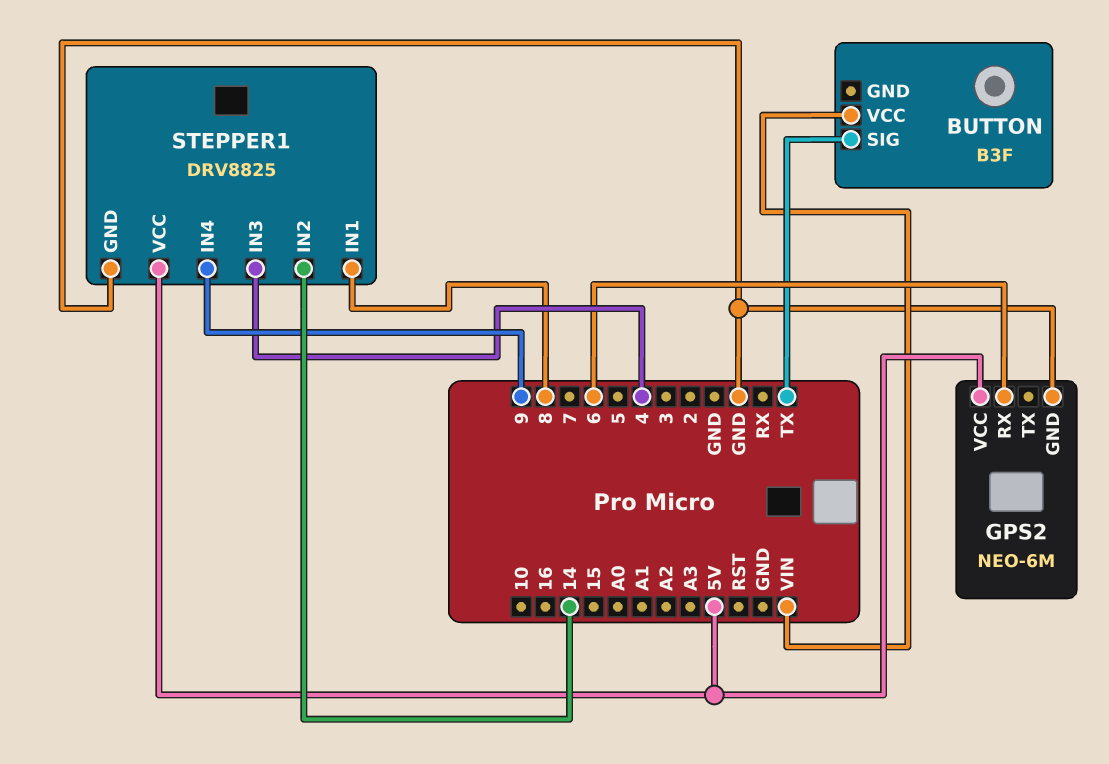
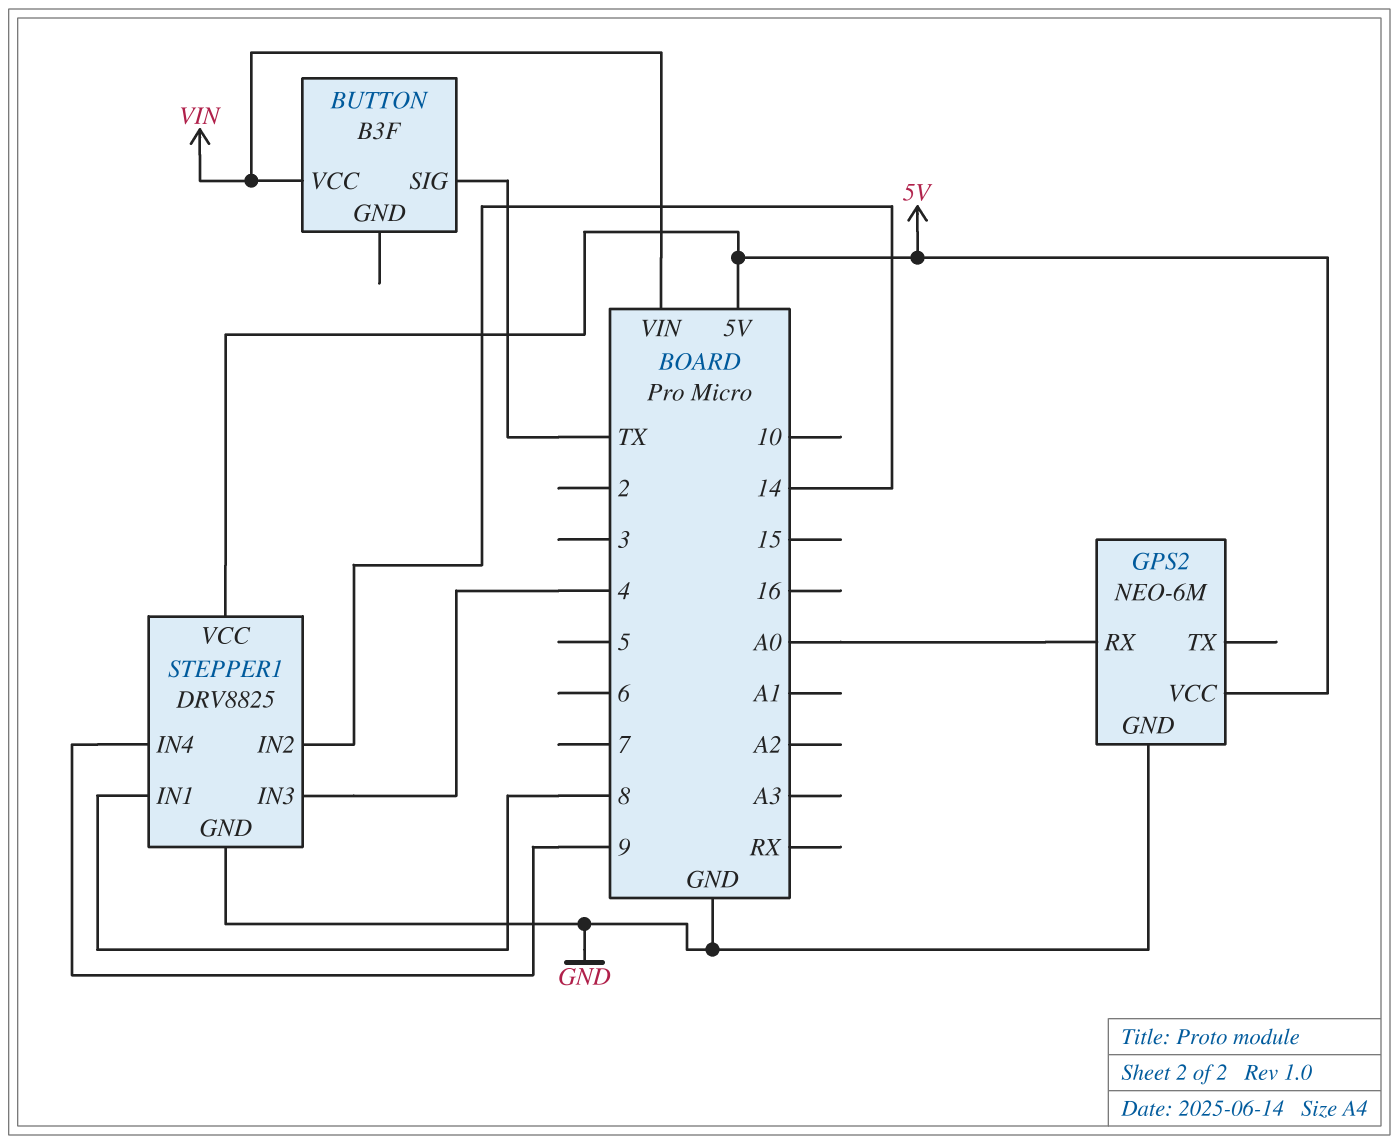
GPS2 pin RX: 6 -> A0

